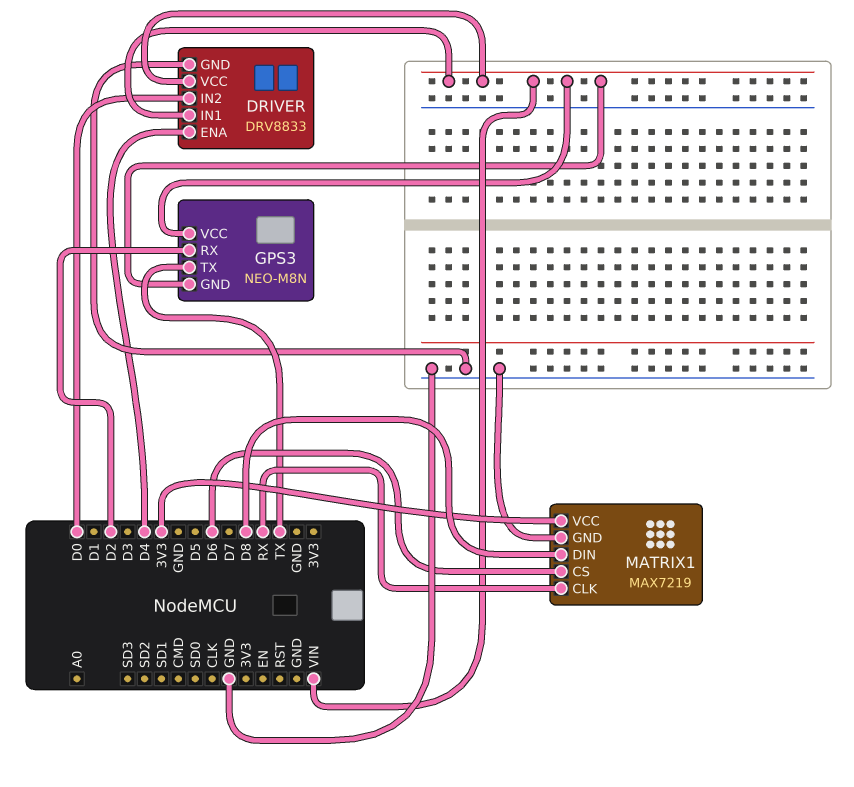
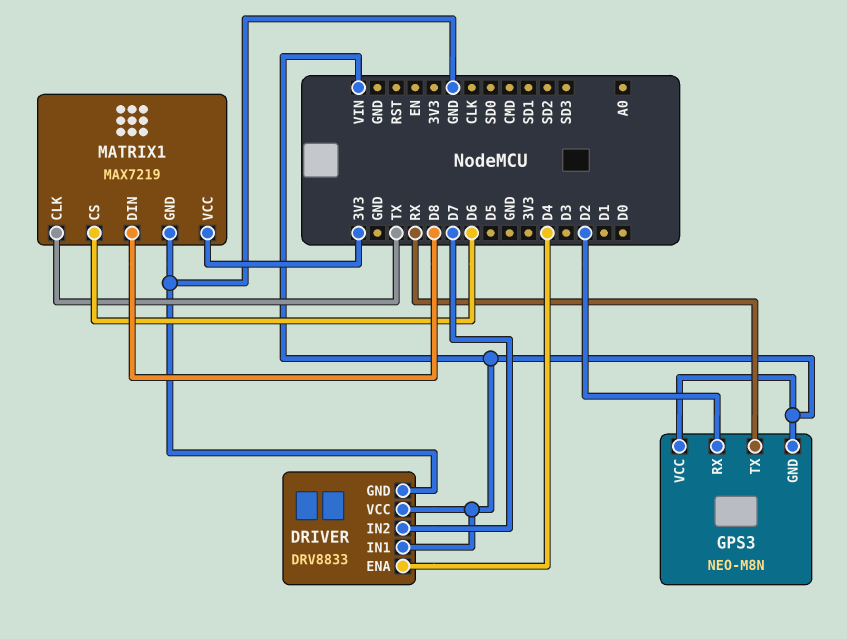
DRIVER pin IN2: D0 -> D7
GPS3 pin TX: TX -> RX
MATRIX1 pin CLK: RX -> TX

